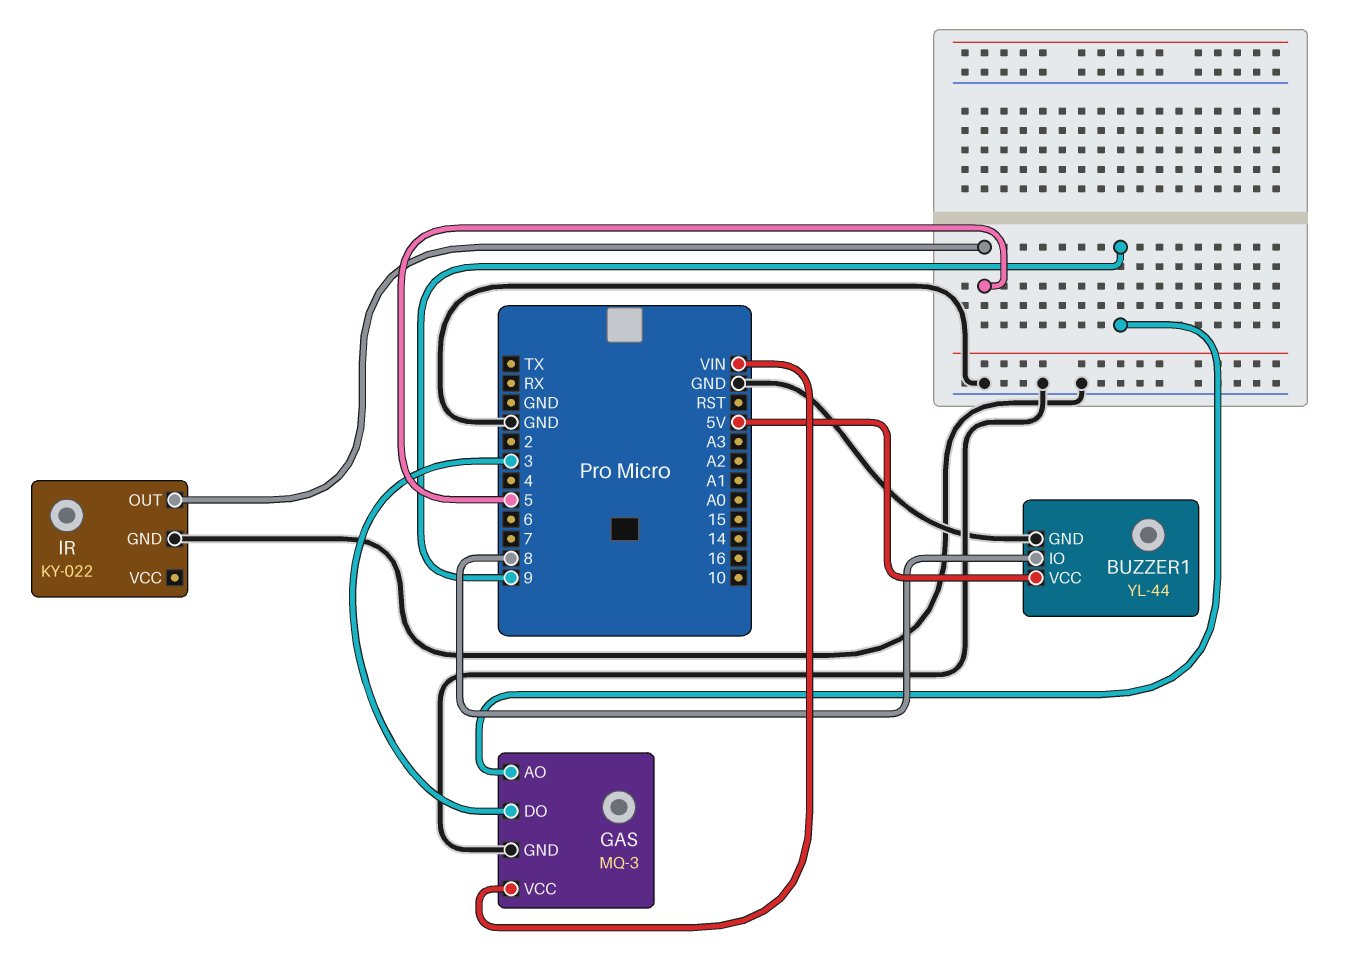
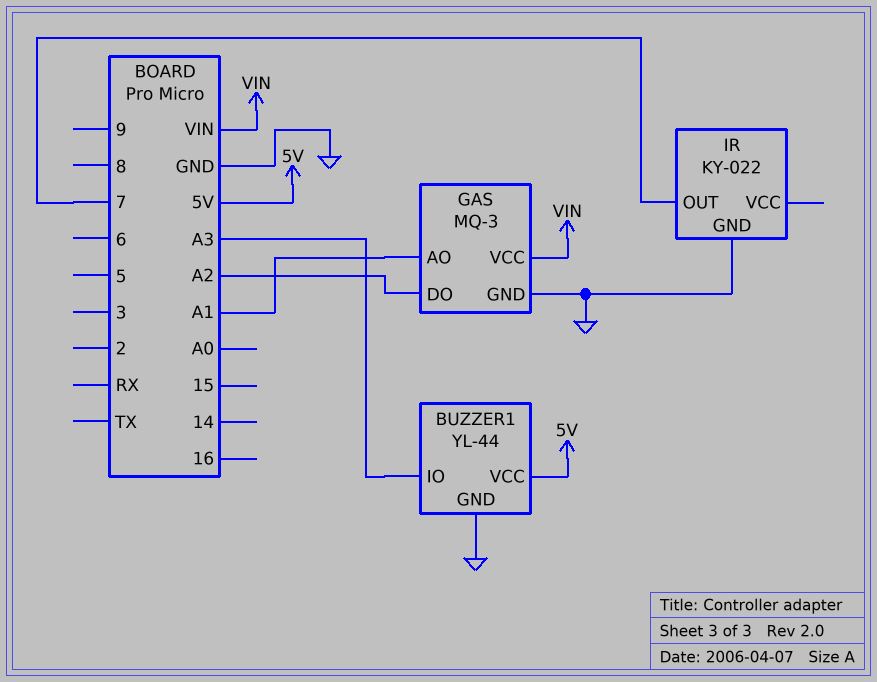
BUZZER1 pin IO: 8 -> A3
GAS pin AO: 9 -> A1
GAS pin DO: 3 -> A2
IR pin OUT: 5 -> 7

